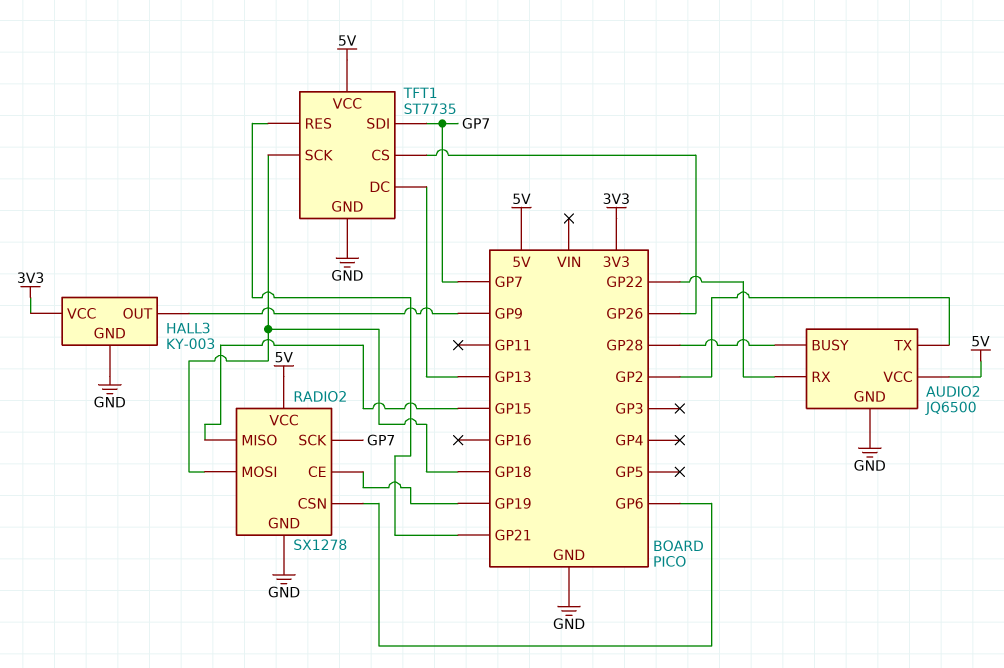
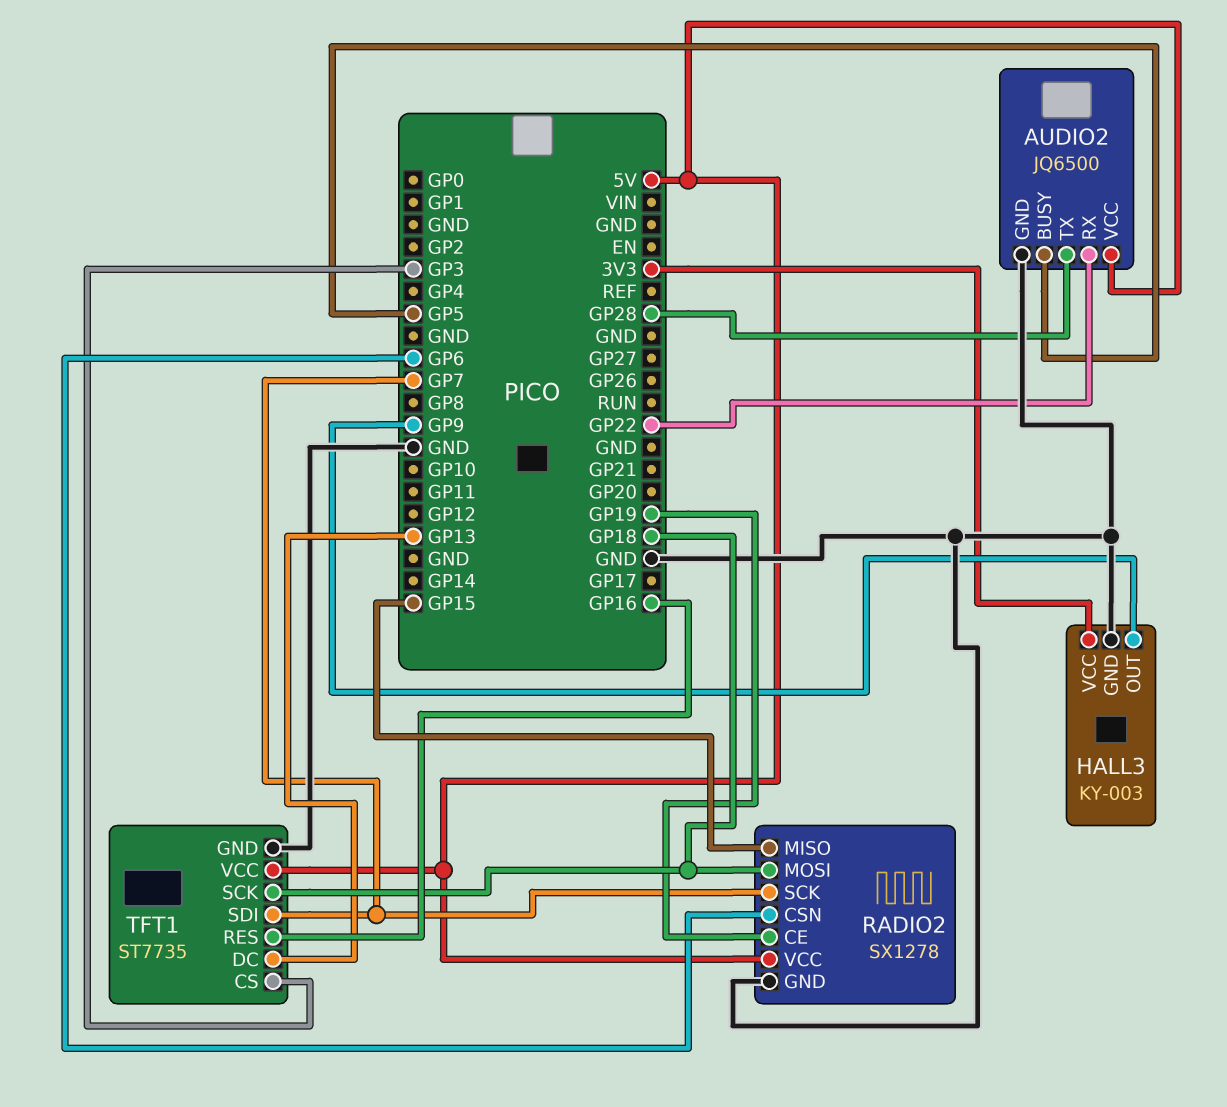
AUDIO2 pin BUSY: GP28 -> GP5
AUDIO2 pin TX: GP2 -> GP28
TFT1 pin CS: GP26 -> GP3
TFT1 pin RES: GP21 -> GP16

